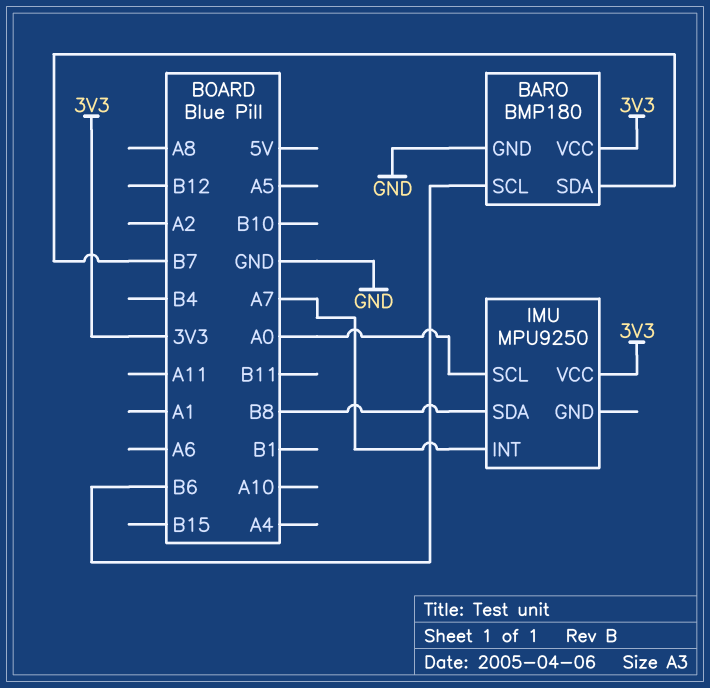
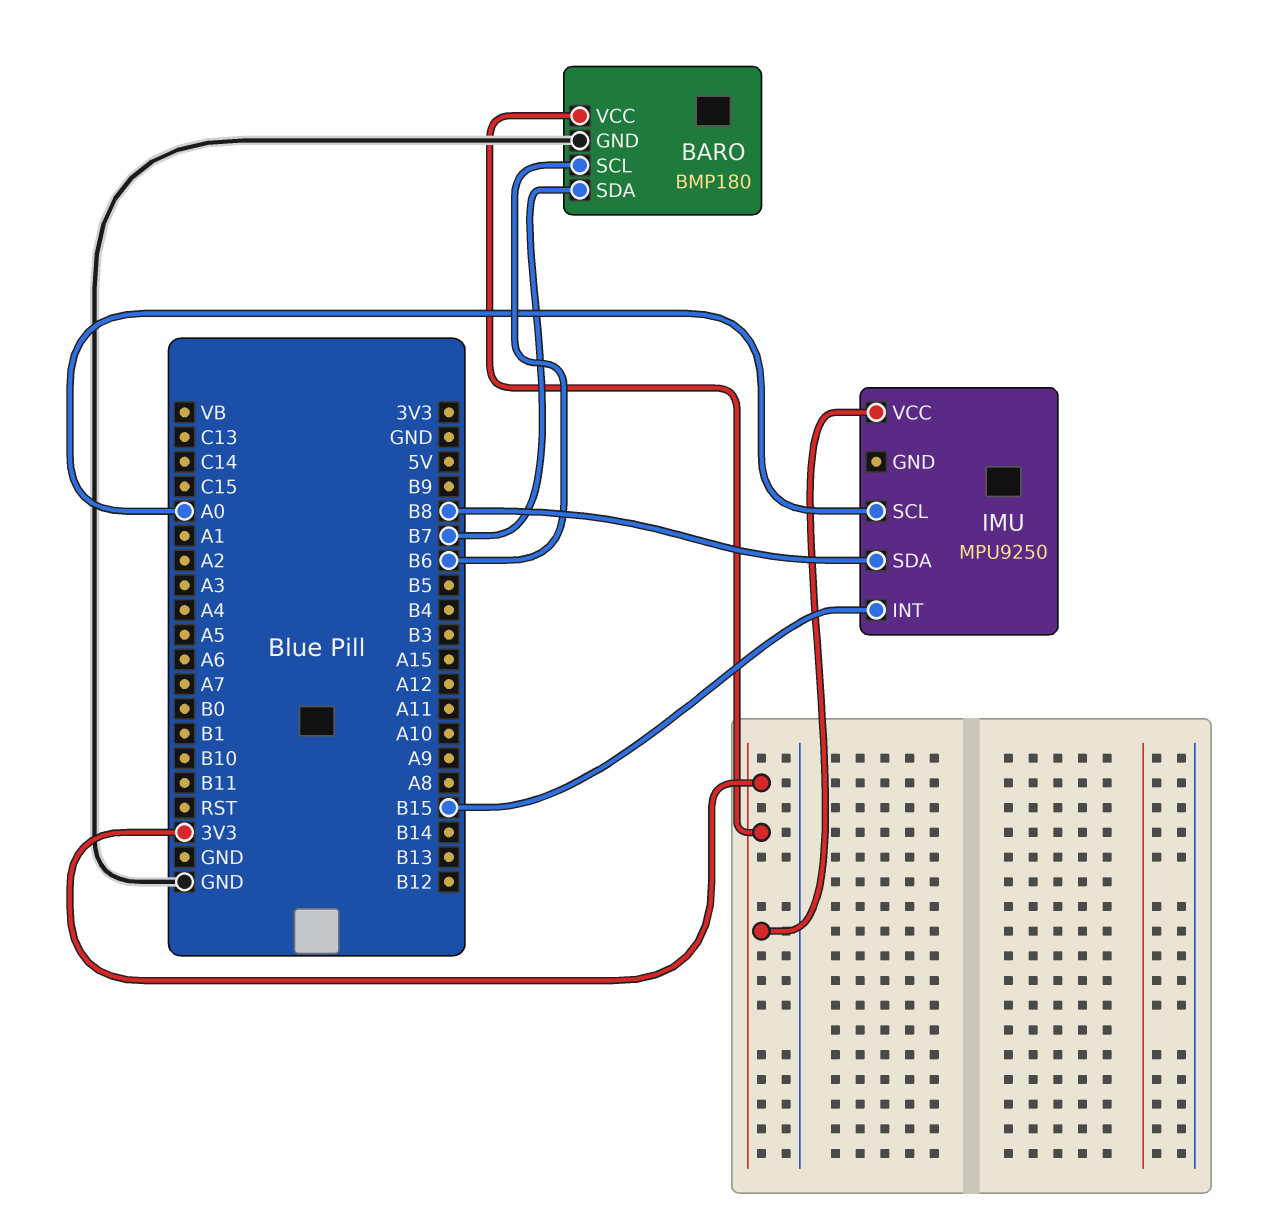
IMU pin INT: A7 -> B15

